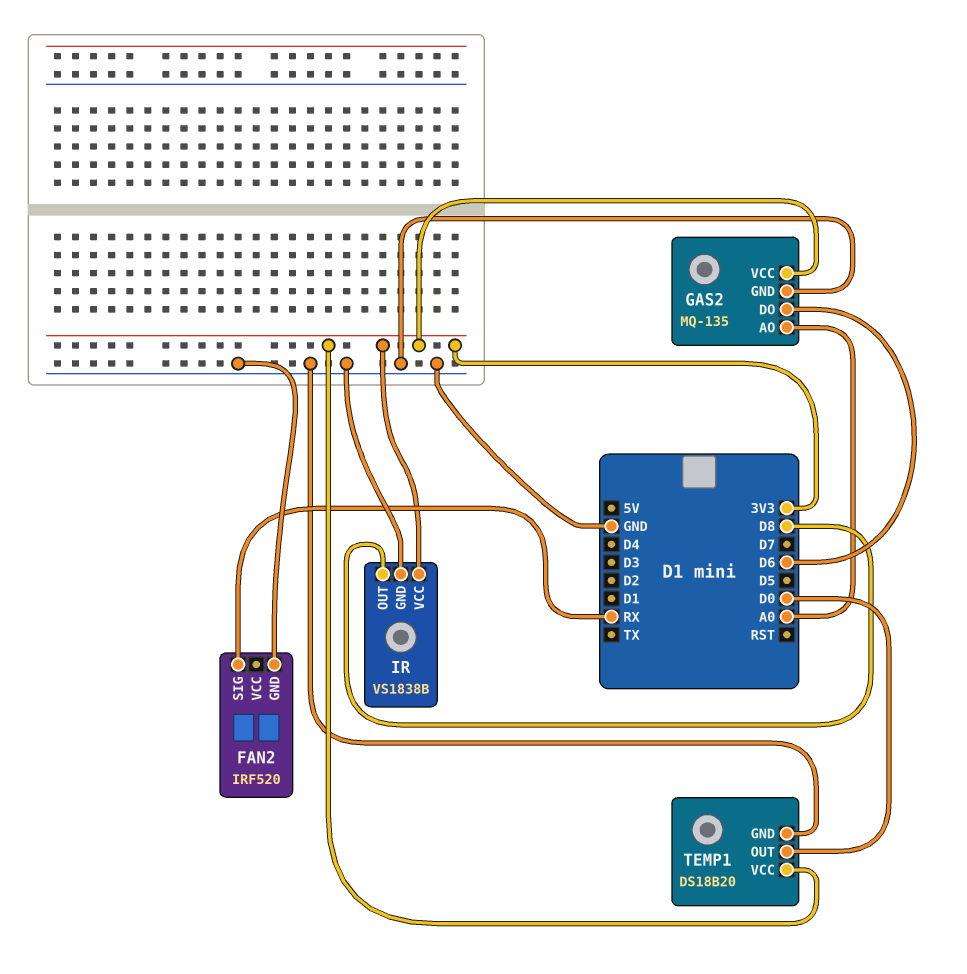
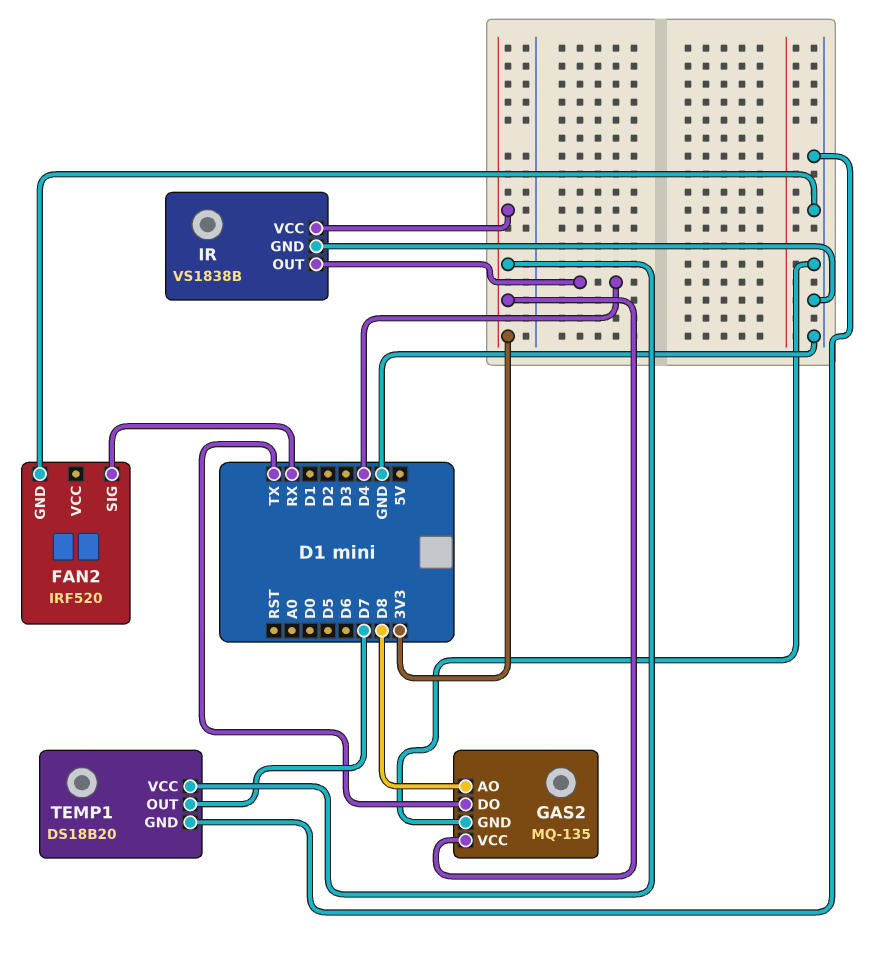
GAS2 pin AO: A0 -> D8
GAS2 pin DO: D6 -> TX
IR pin OUT: D8 -> D4
TEMP1 pin OUT: D0 -> D7

